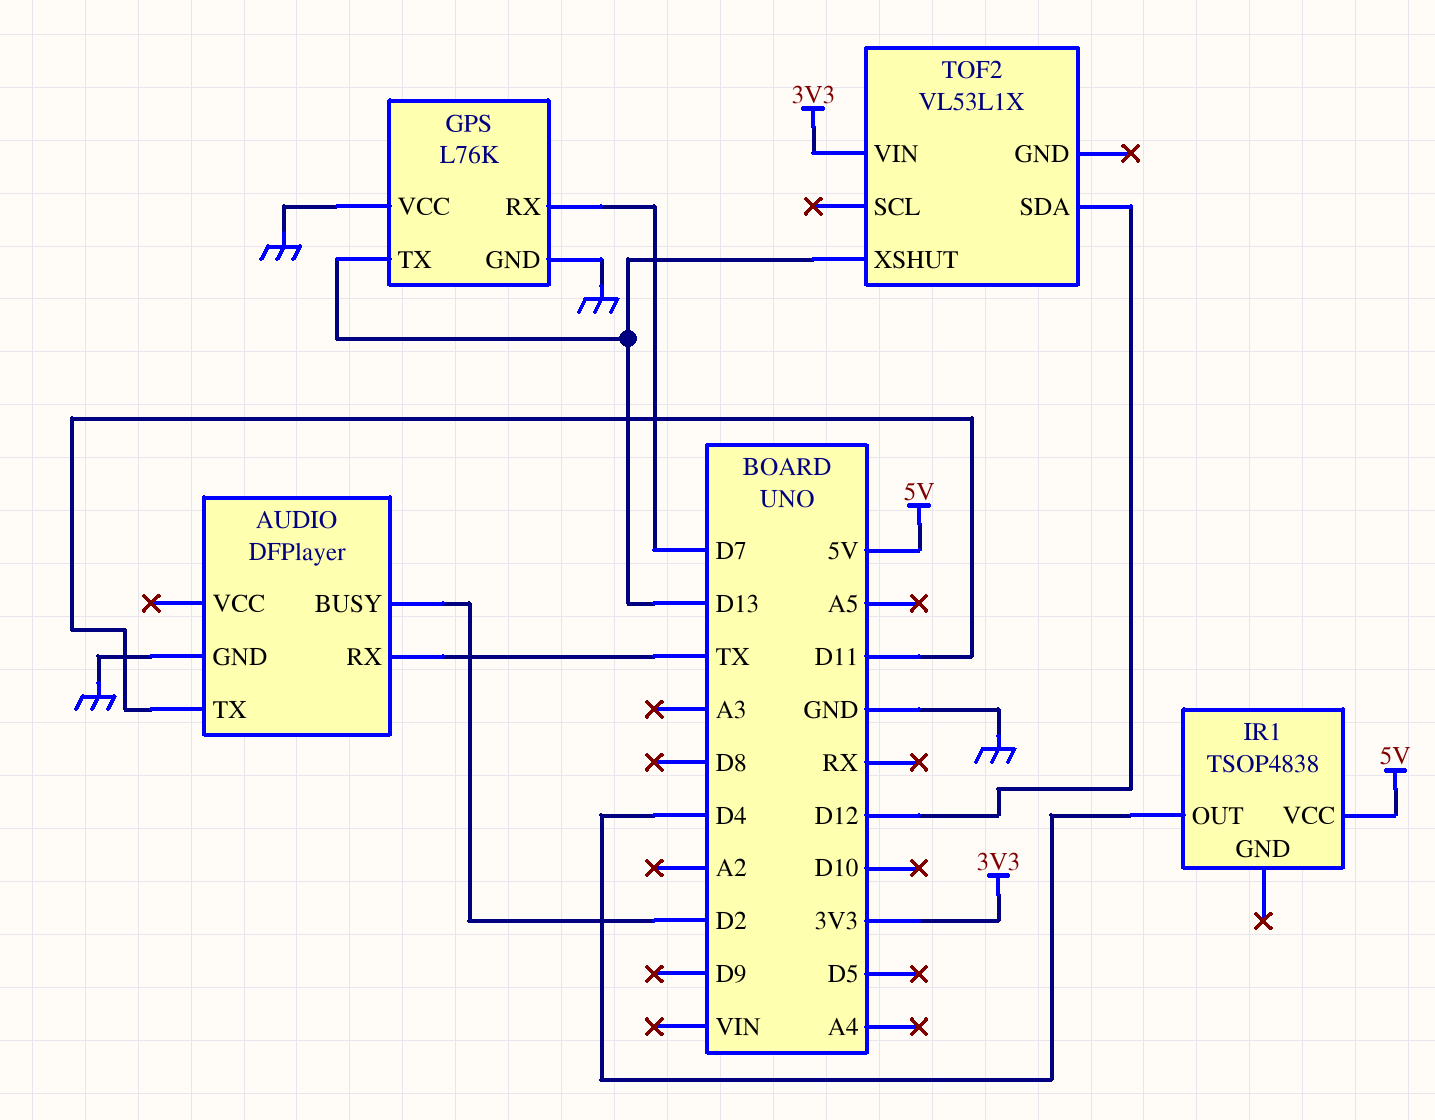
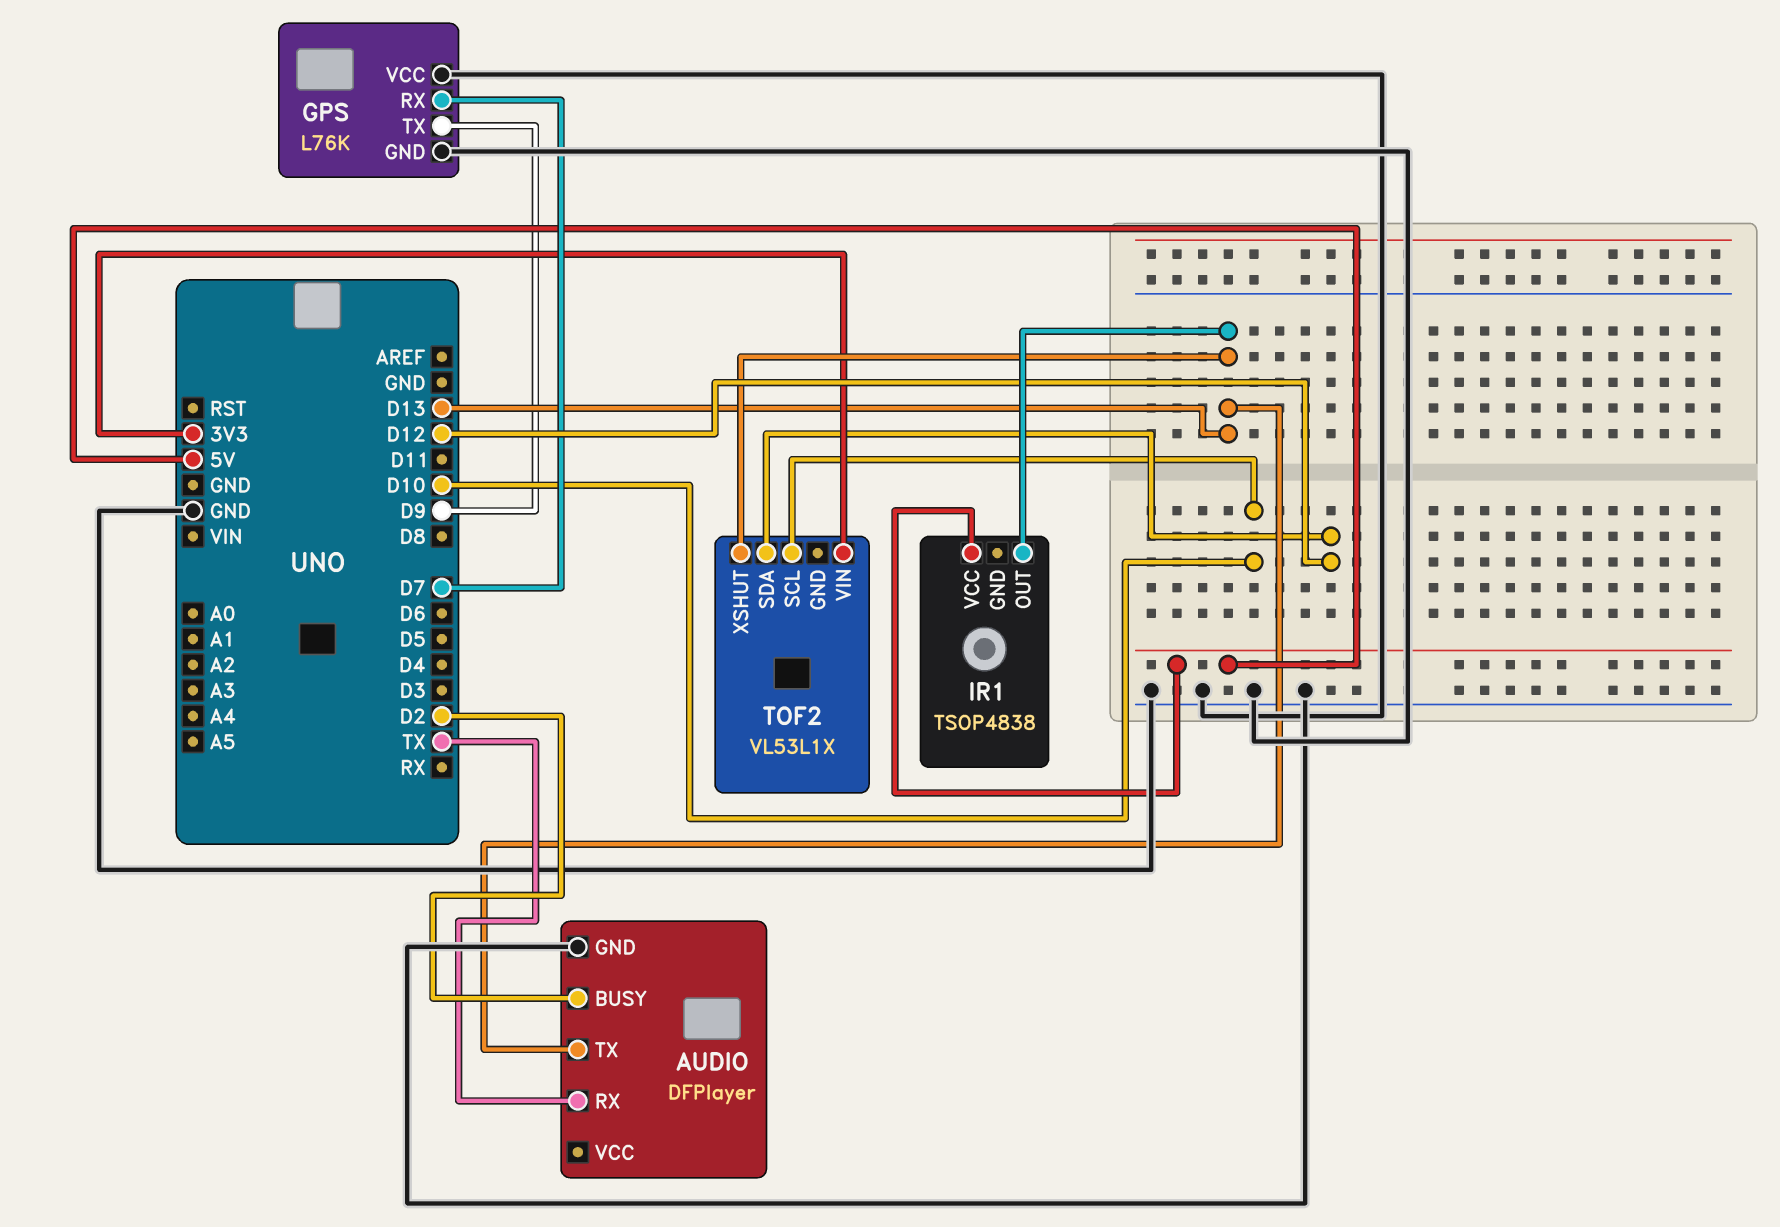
AUDIO pin TX: D11 -> D13
GPS pin TX: D13 -> D9
IR1 pin OUT: D4 -> D13
TOF2 pin SCL: none -> D10

